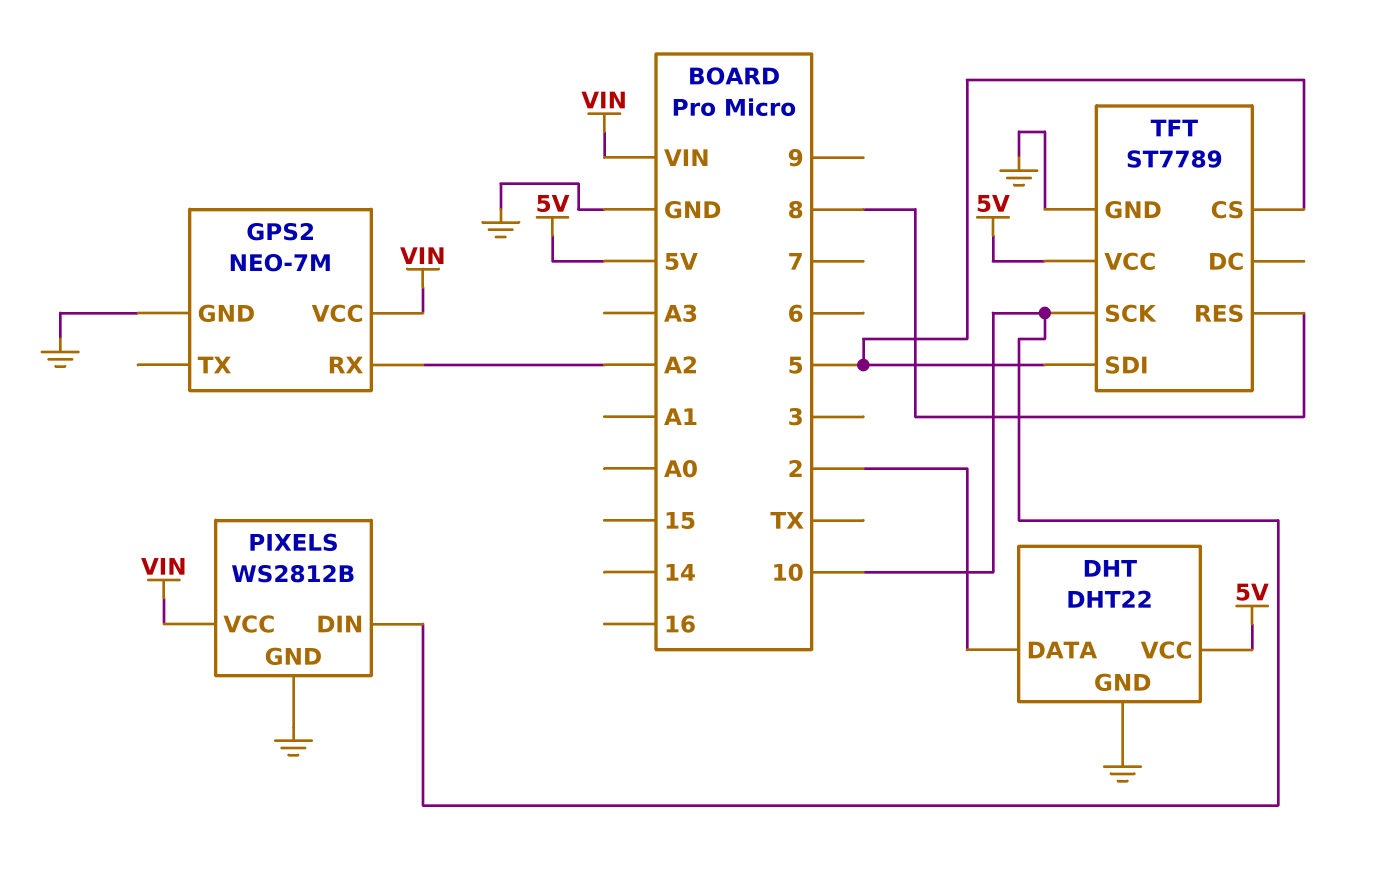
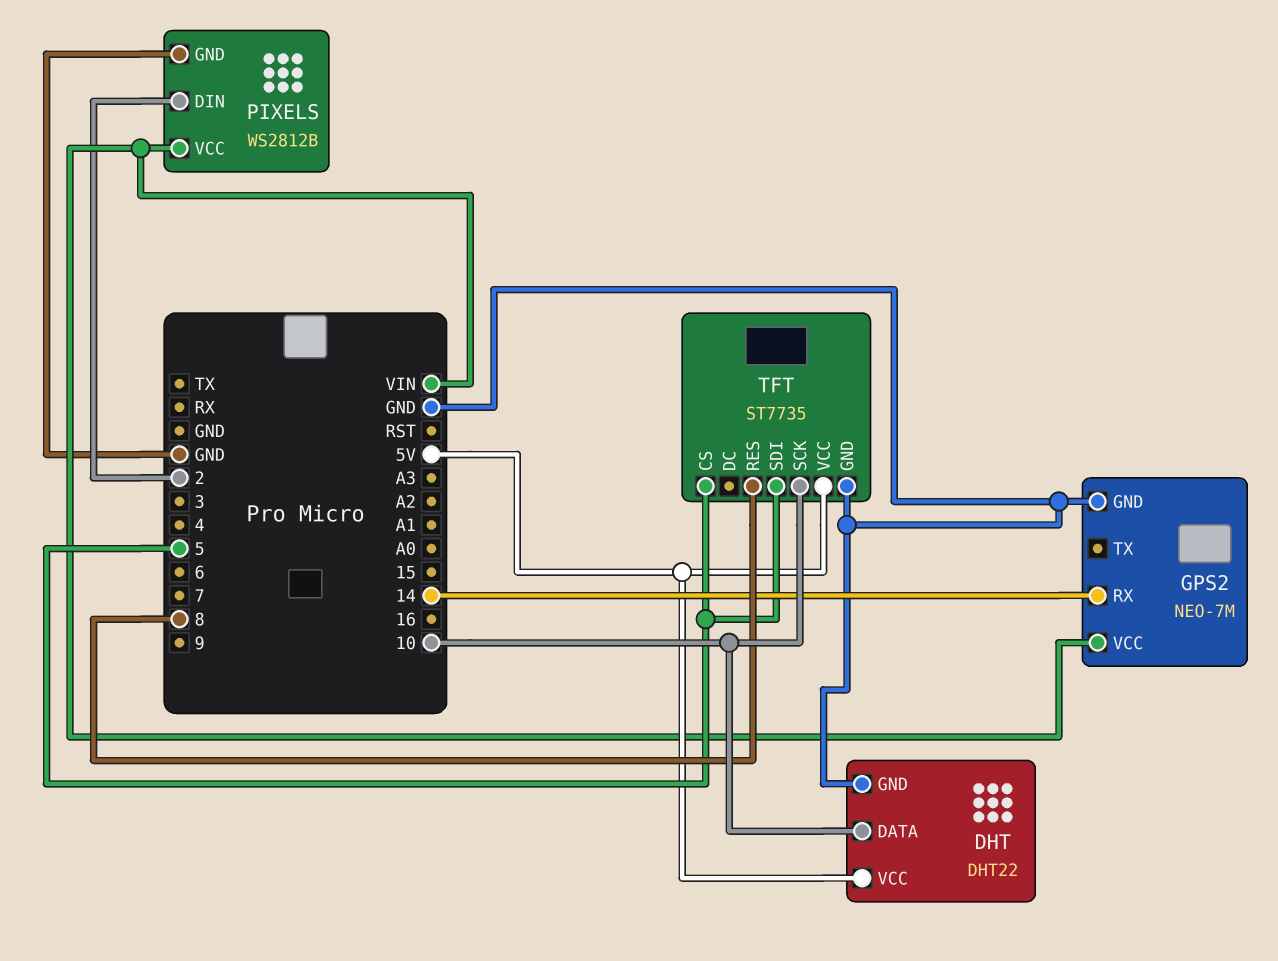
DHT pin DATA: 2 -> 10
GPS2 pin RX: A2 -> 14
PIXELS pin DIN: 10 -> 2
TFT: ST7789 -> ST7735

